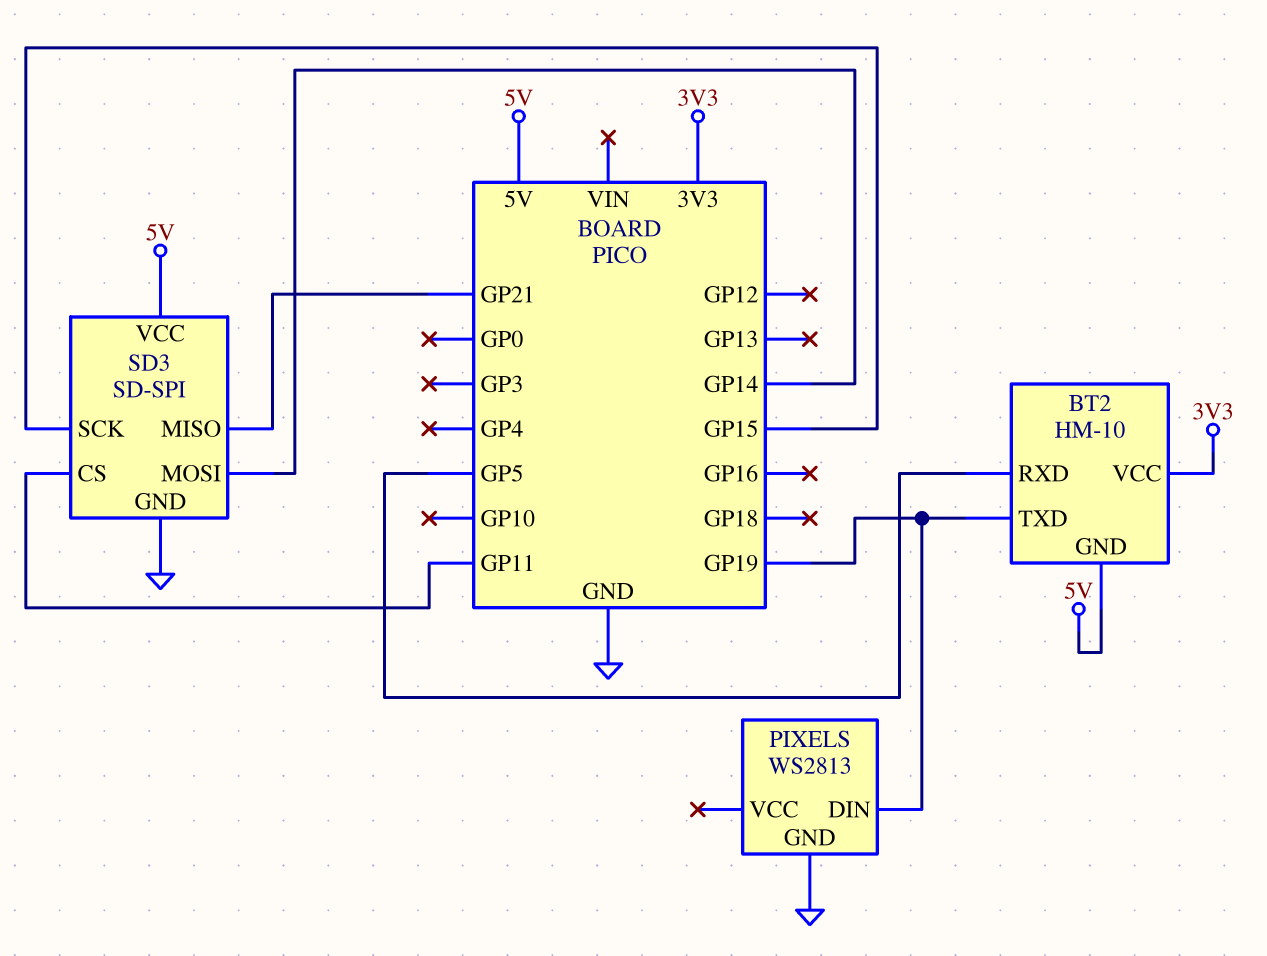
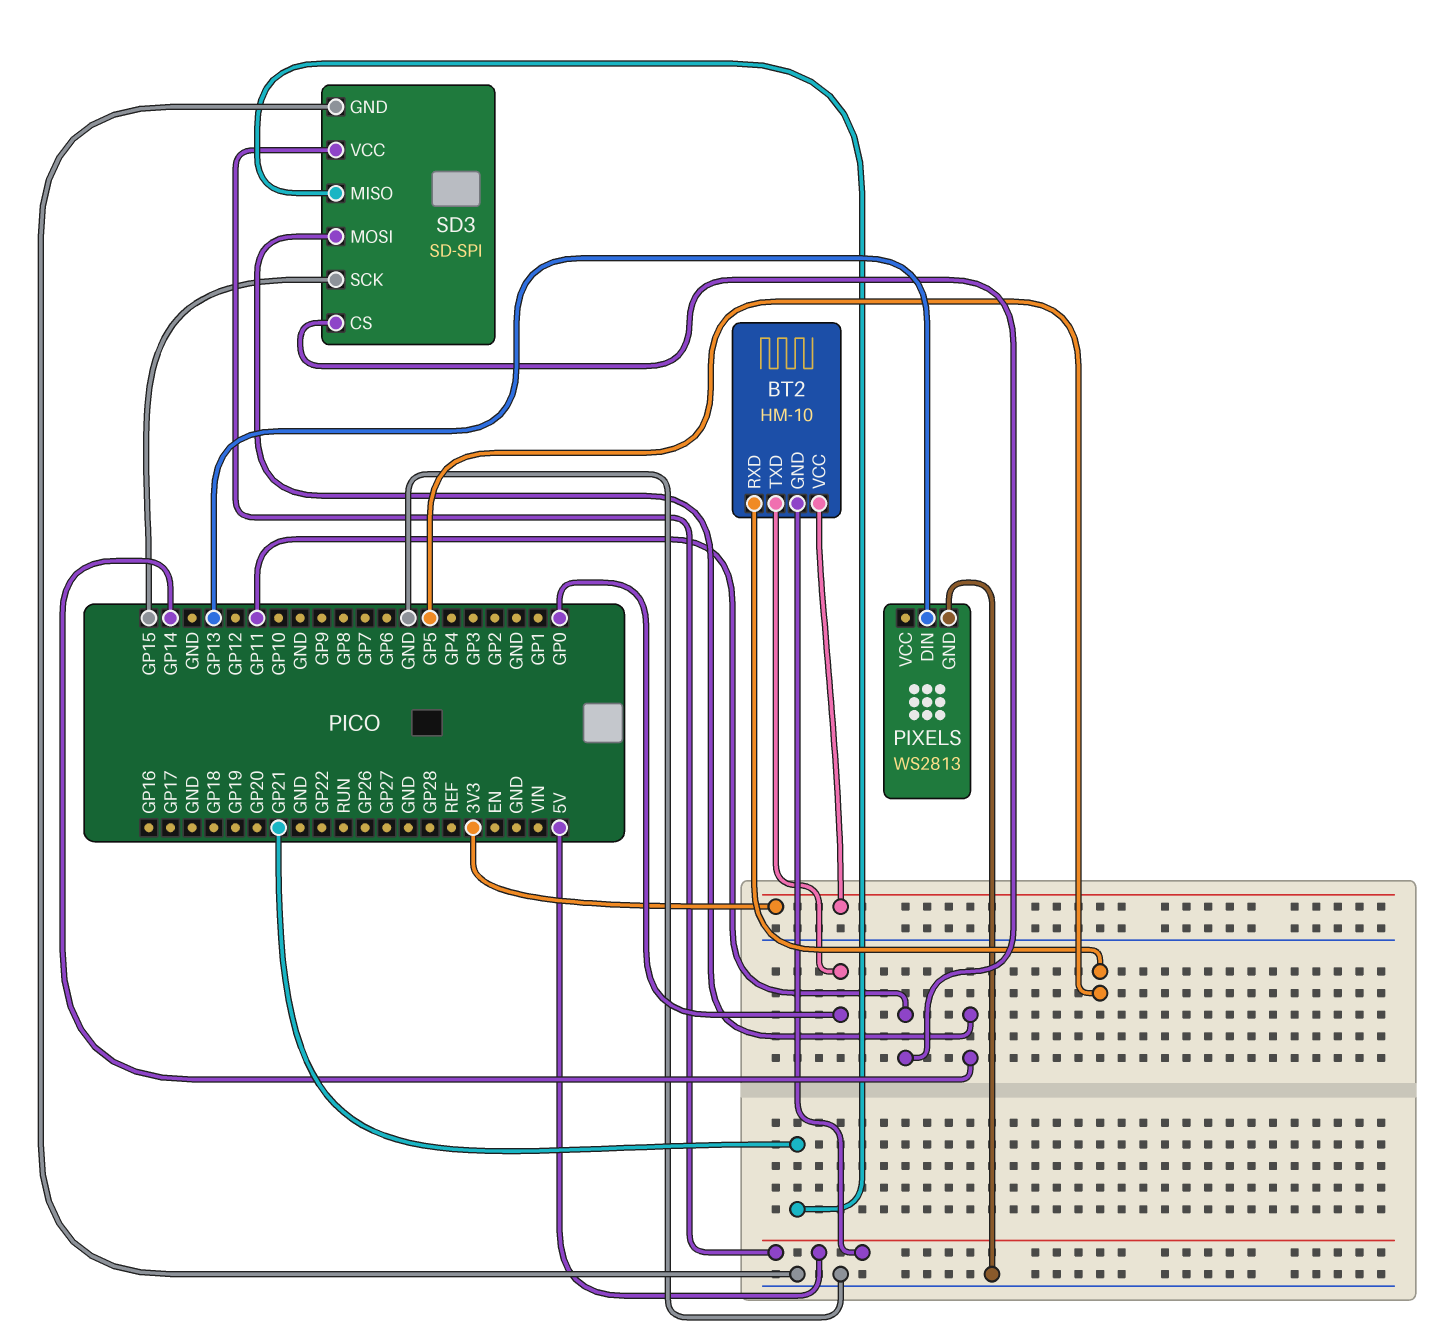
BT2 pin TXD: GP19 -> GP0
PIXELS pin DIN: GP19 -> GP13

